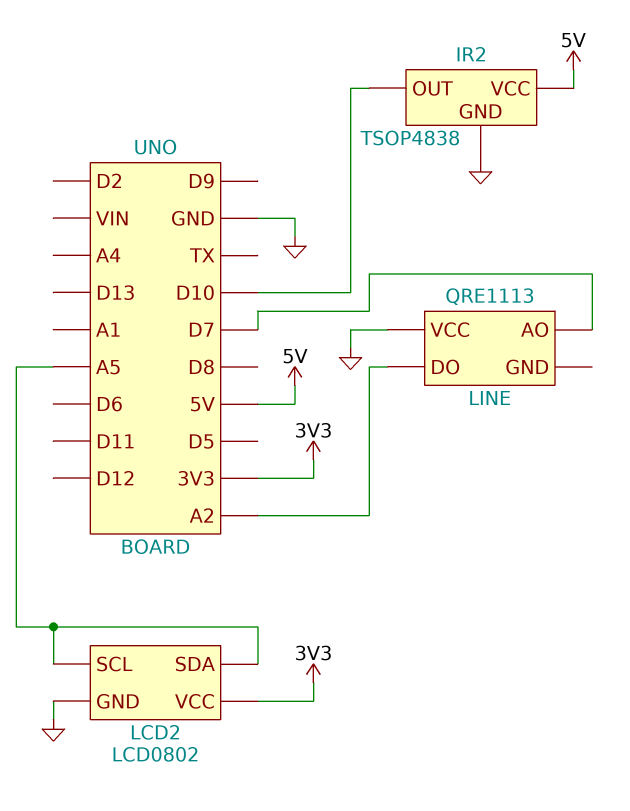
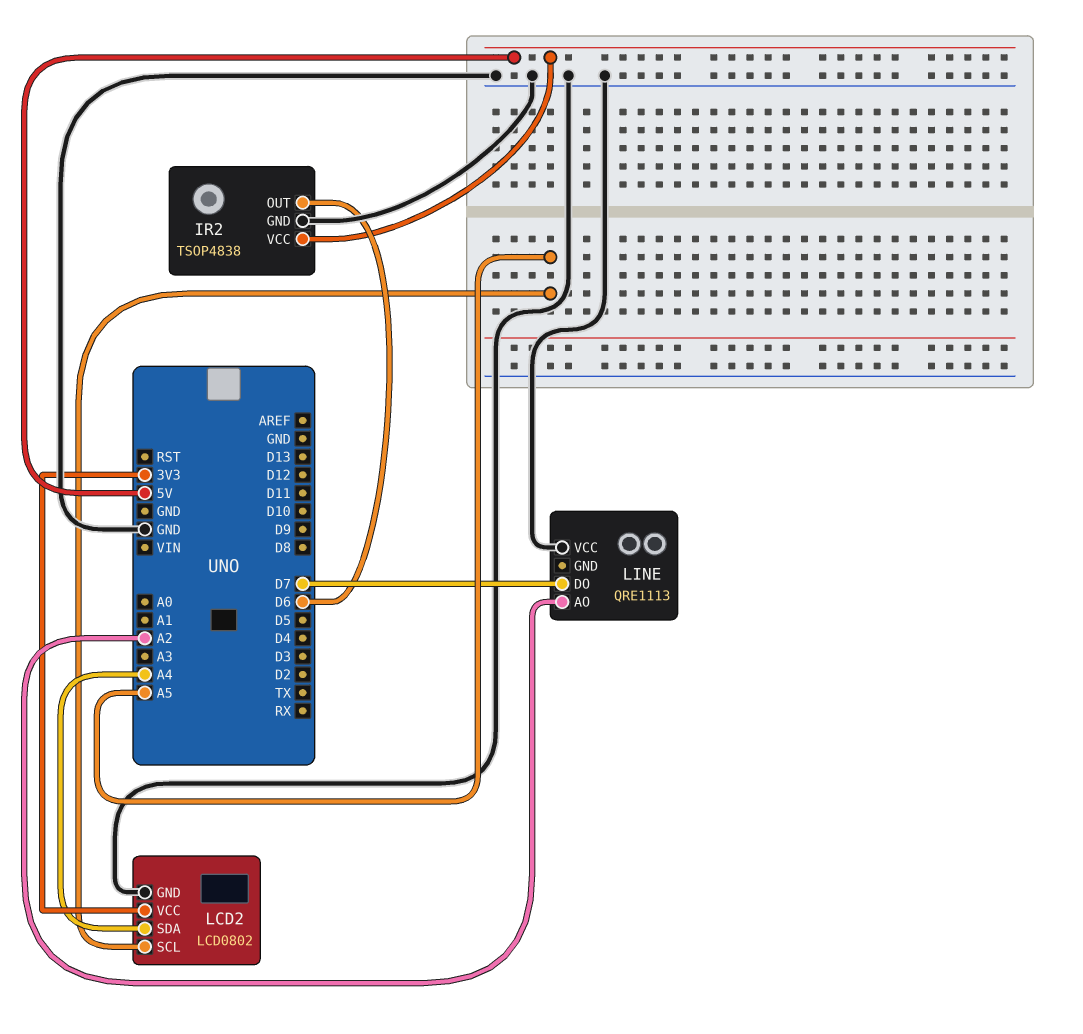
IR2 pin OUT: D10 -> D6
LCD2 pin SDA: A5 -> A4
LINE pin AO: D7 -> A2
LINE pin DO: A2 -> D7

